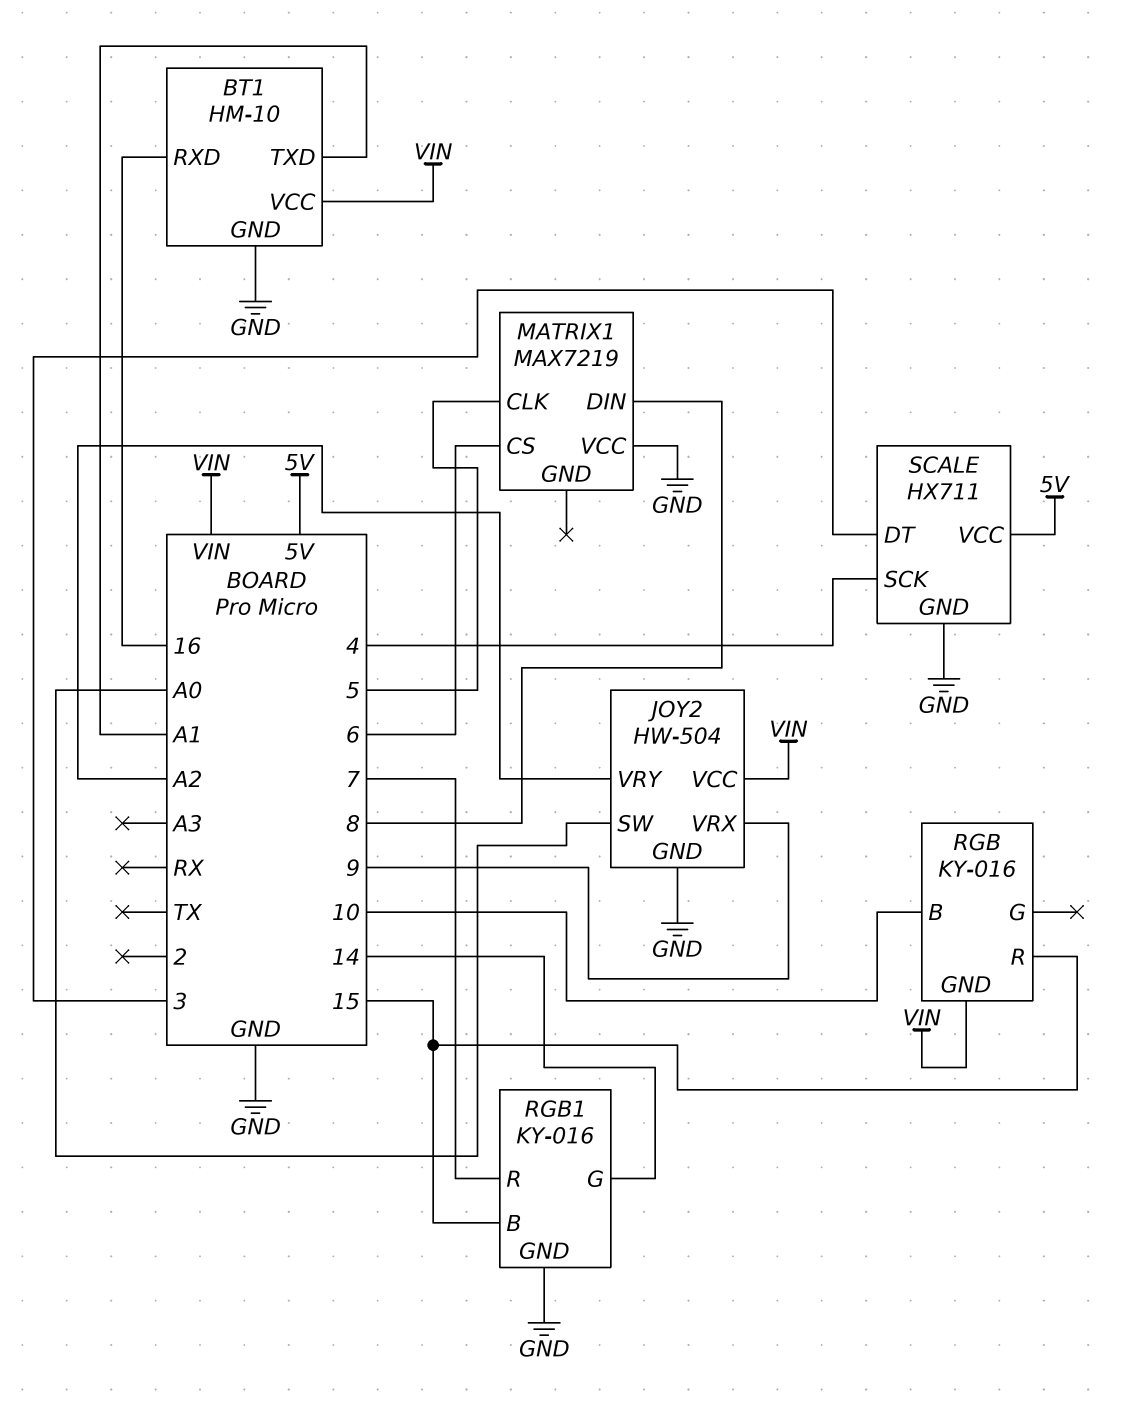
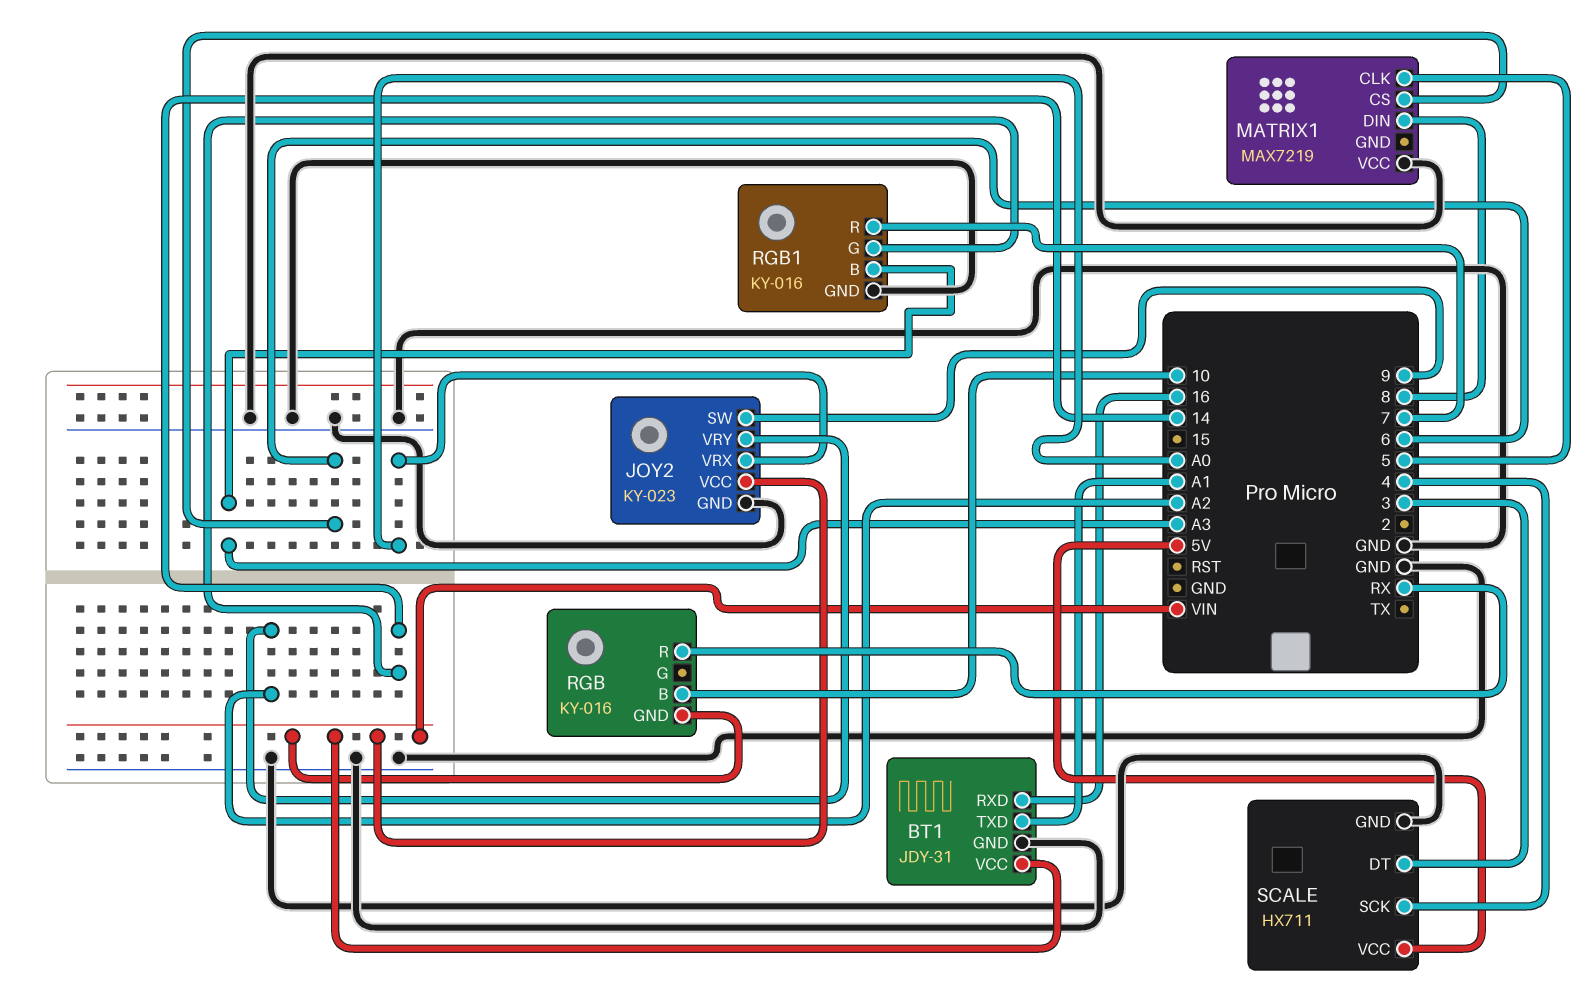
BT1: HM-10 -> JDY-31
JOY2: HW-504 -> KY-023
JOY2 pin SW: A0 -> 9
JOY2 pin VRX: 9 -> A0
RGB pin R: 15 -> RX
RGB1 pin B: 15 -> A3

